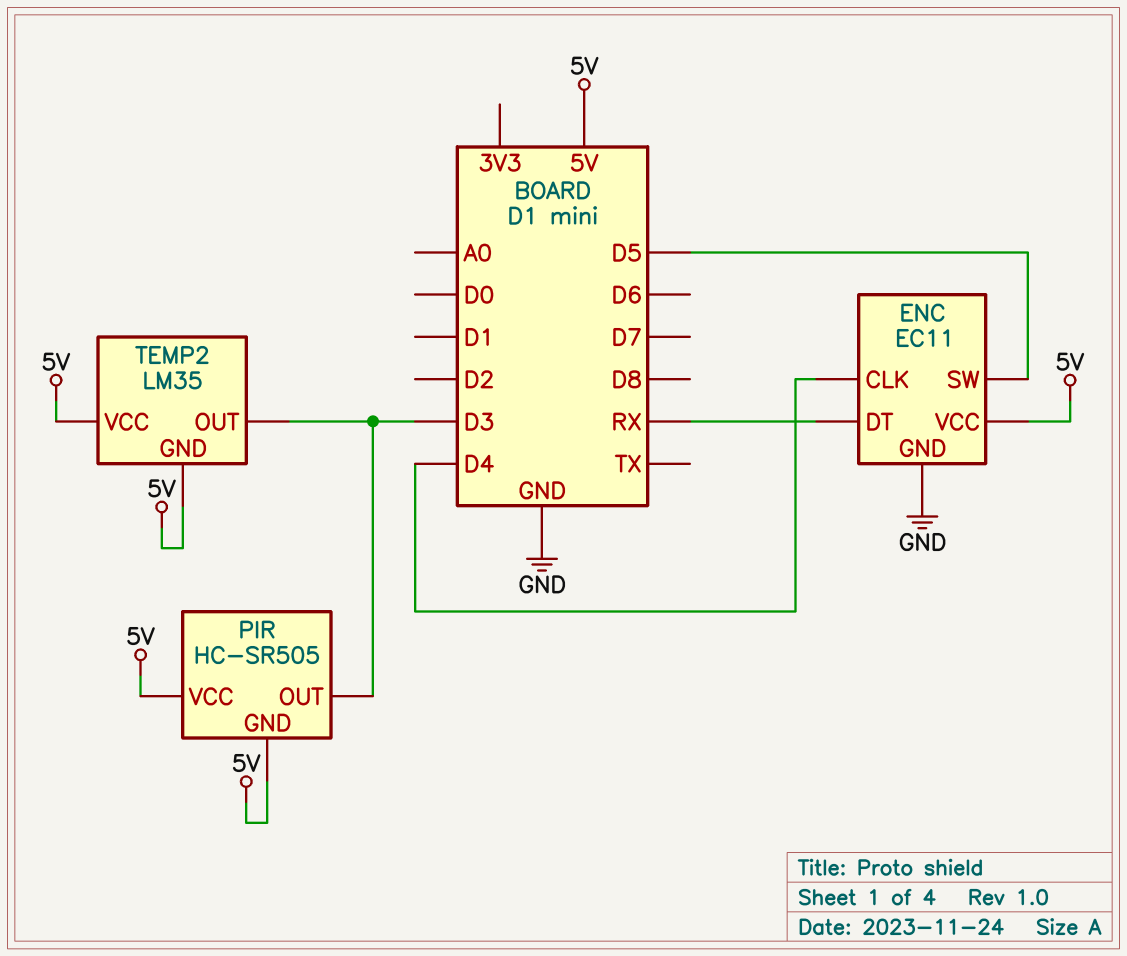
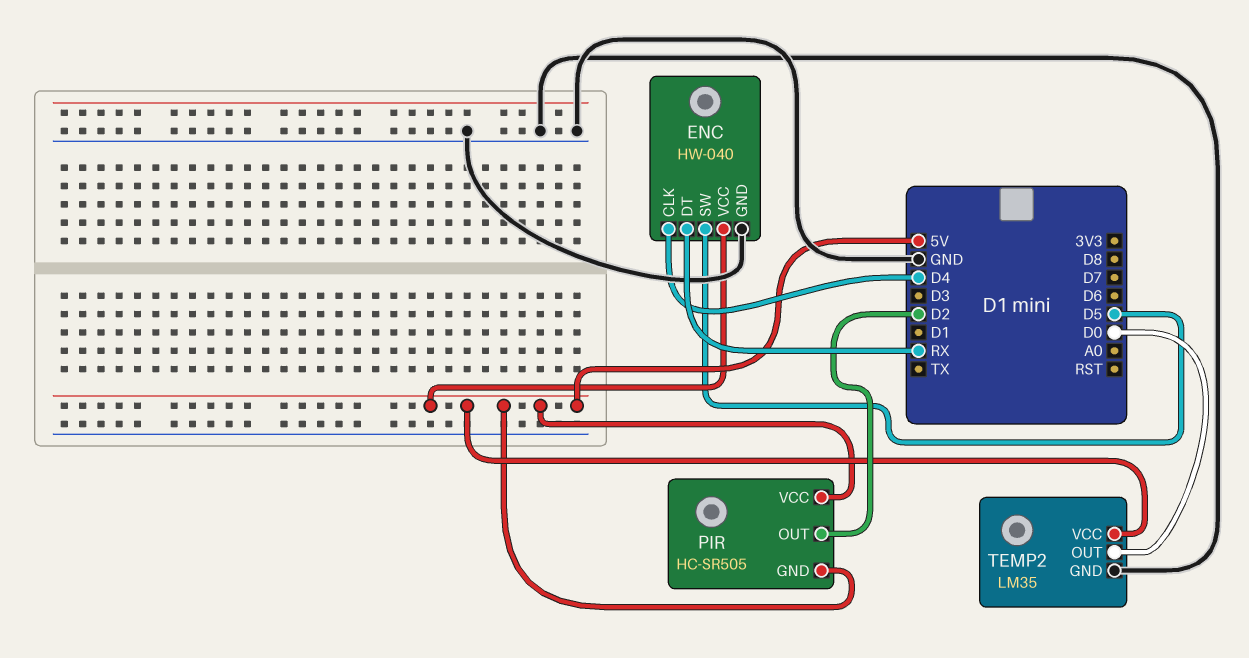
ENC: EC11 -> HW-040
PIR pin OUT: D3 -> D2
TEMP2 pin GND: 5V -> GND
TEMP2 pin OUT: D3 -> D0

